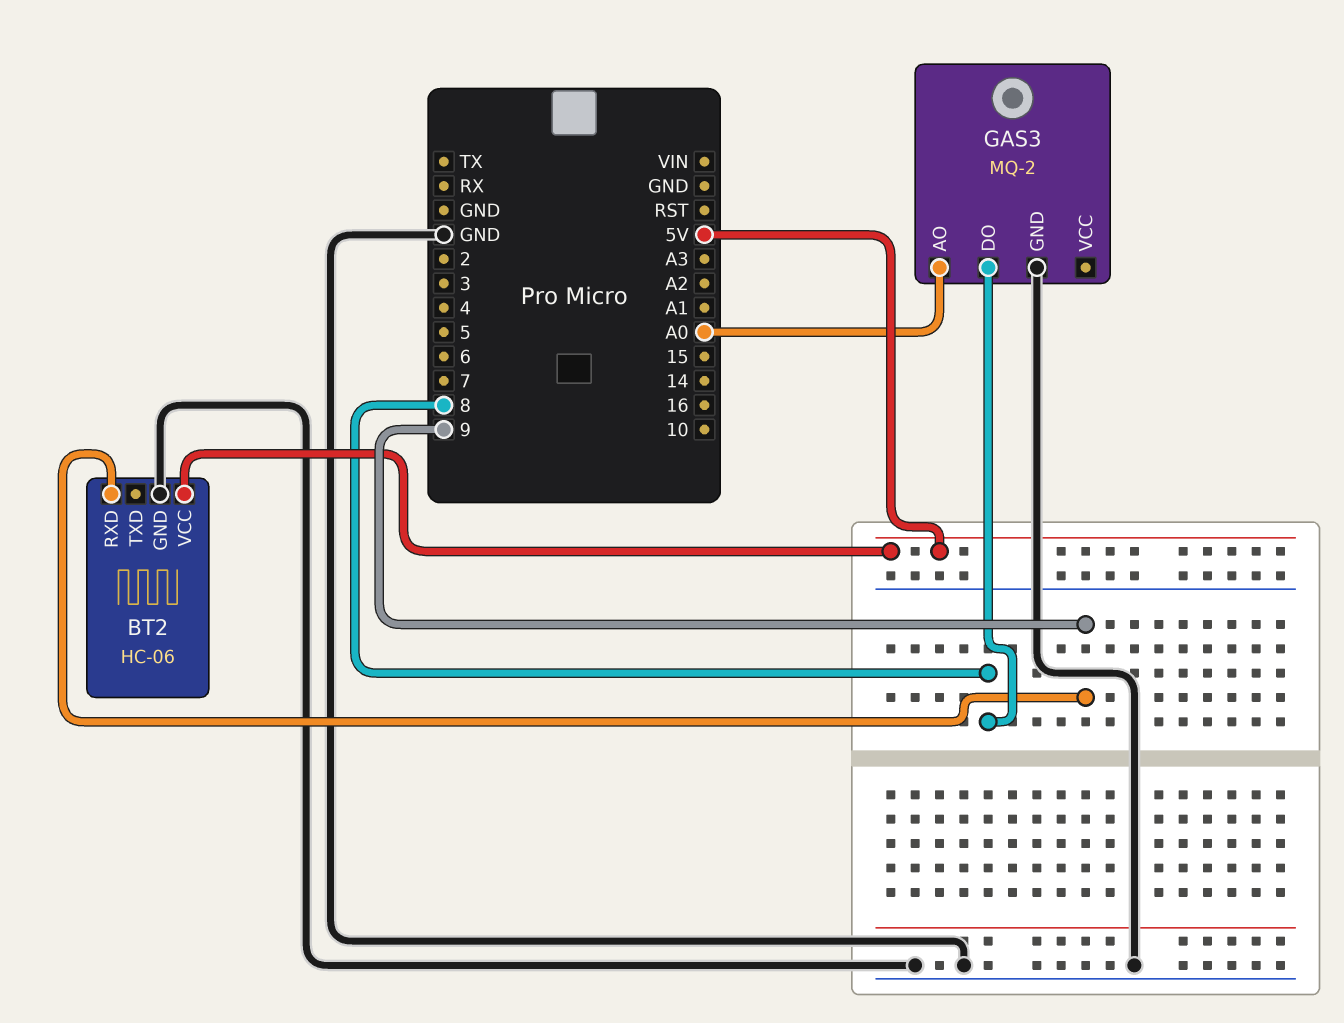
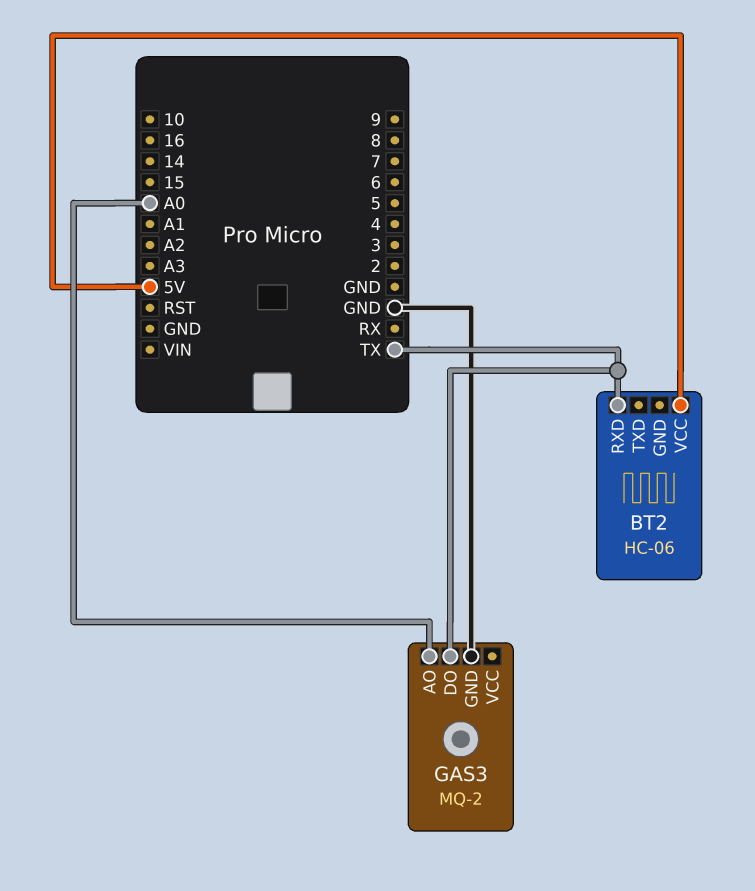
BT2 pin GND: GND -> none
BT2 pin RXD: 9 -> TX
GAS3 pin DO: 8 -> TX

